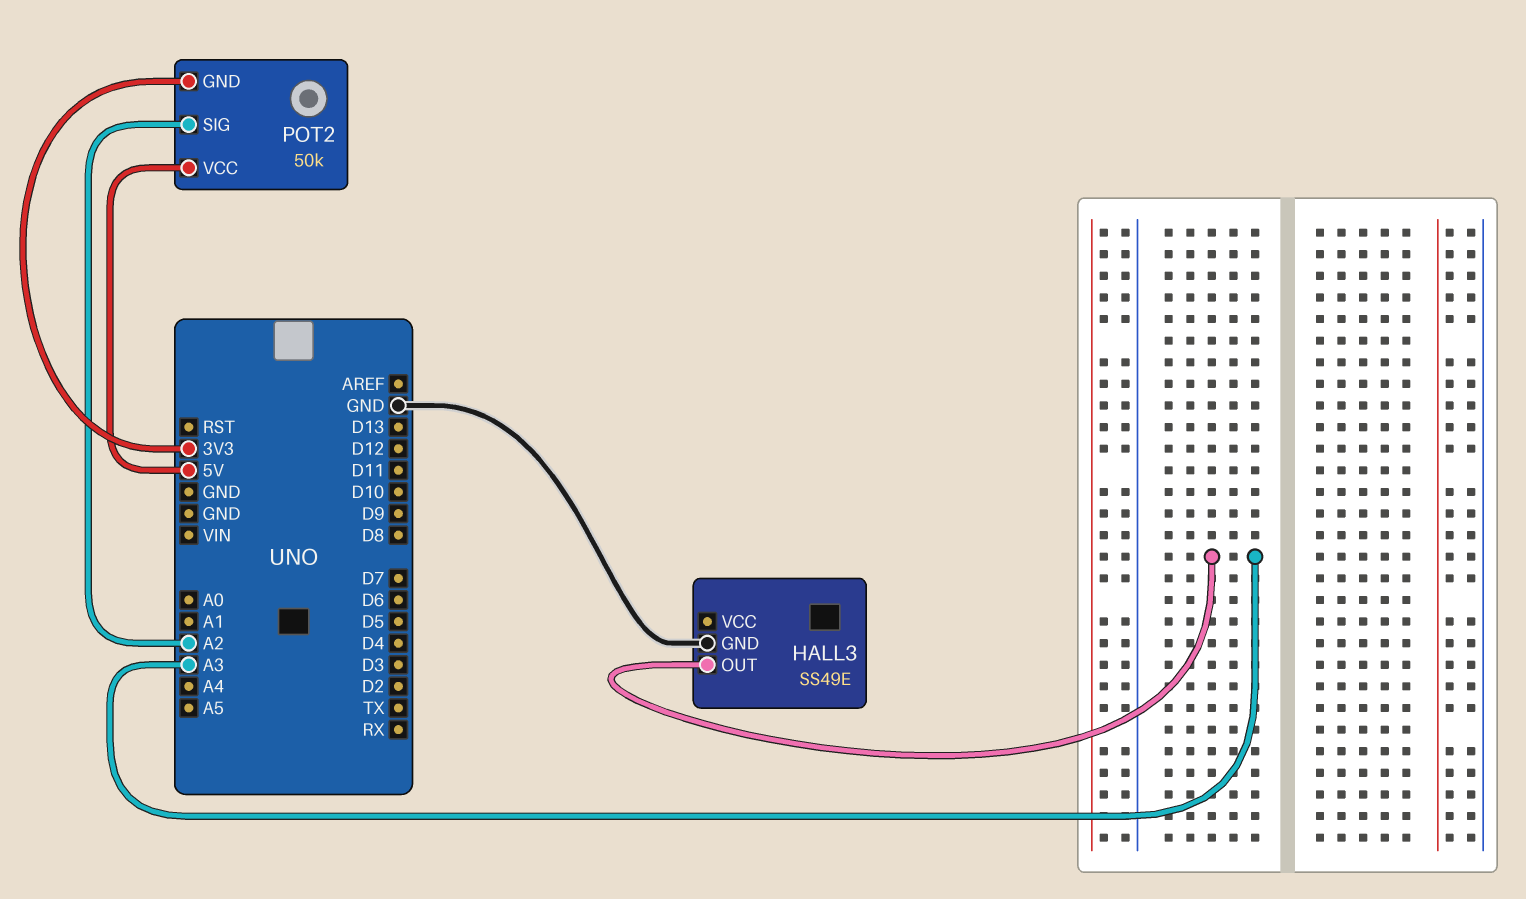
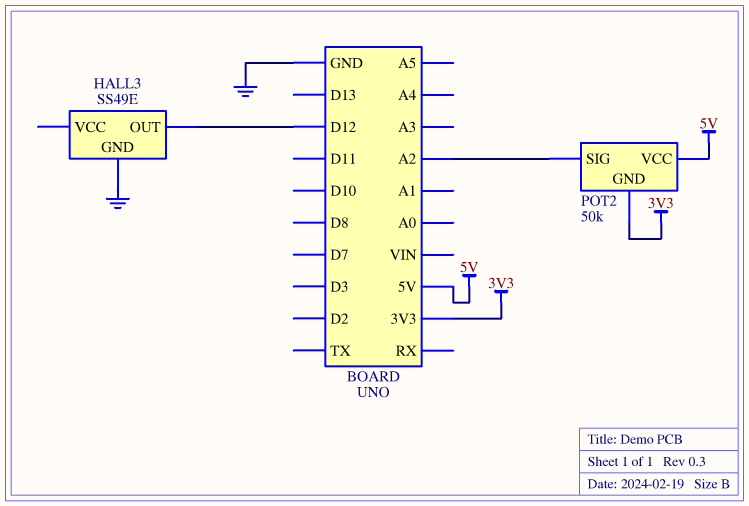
HALL3 pin OUT: A3 -> D12

